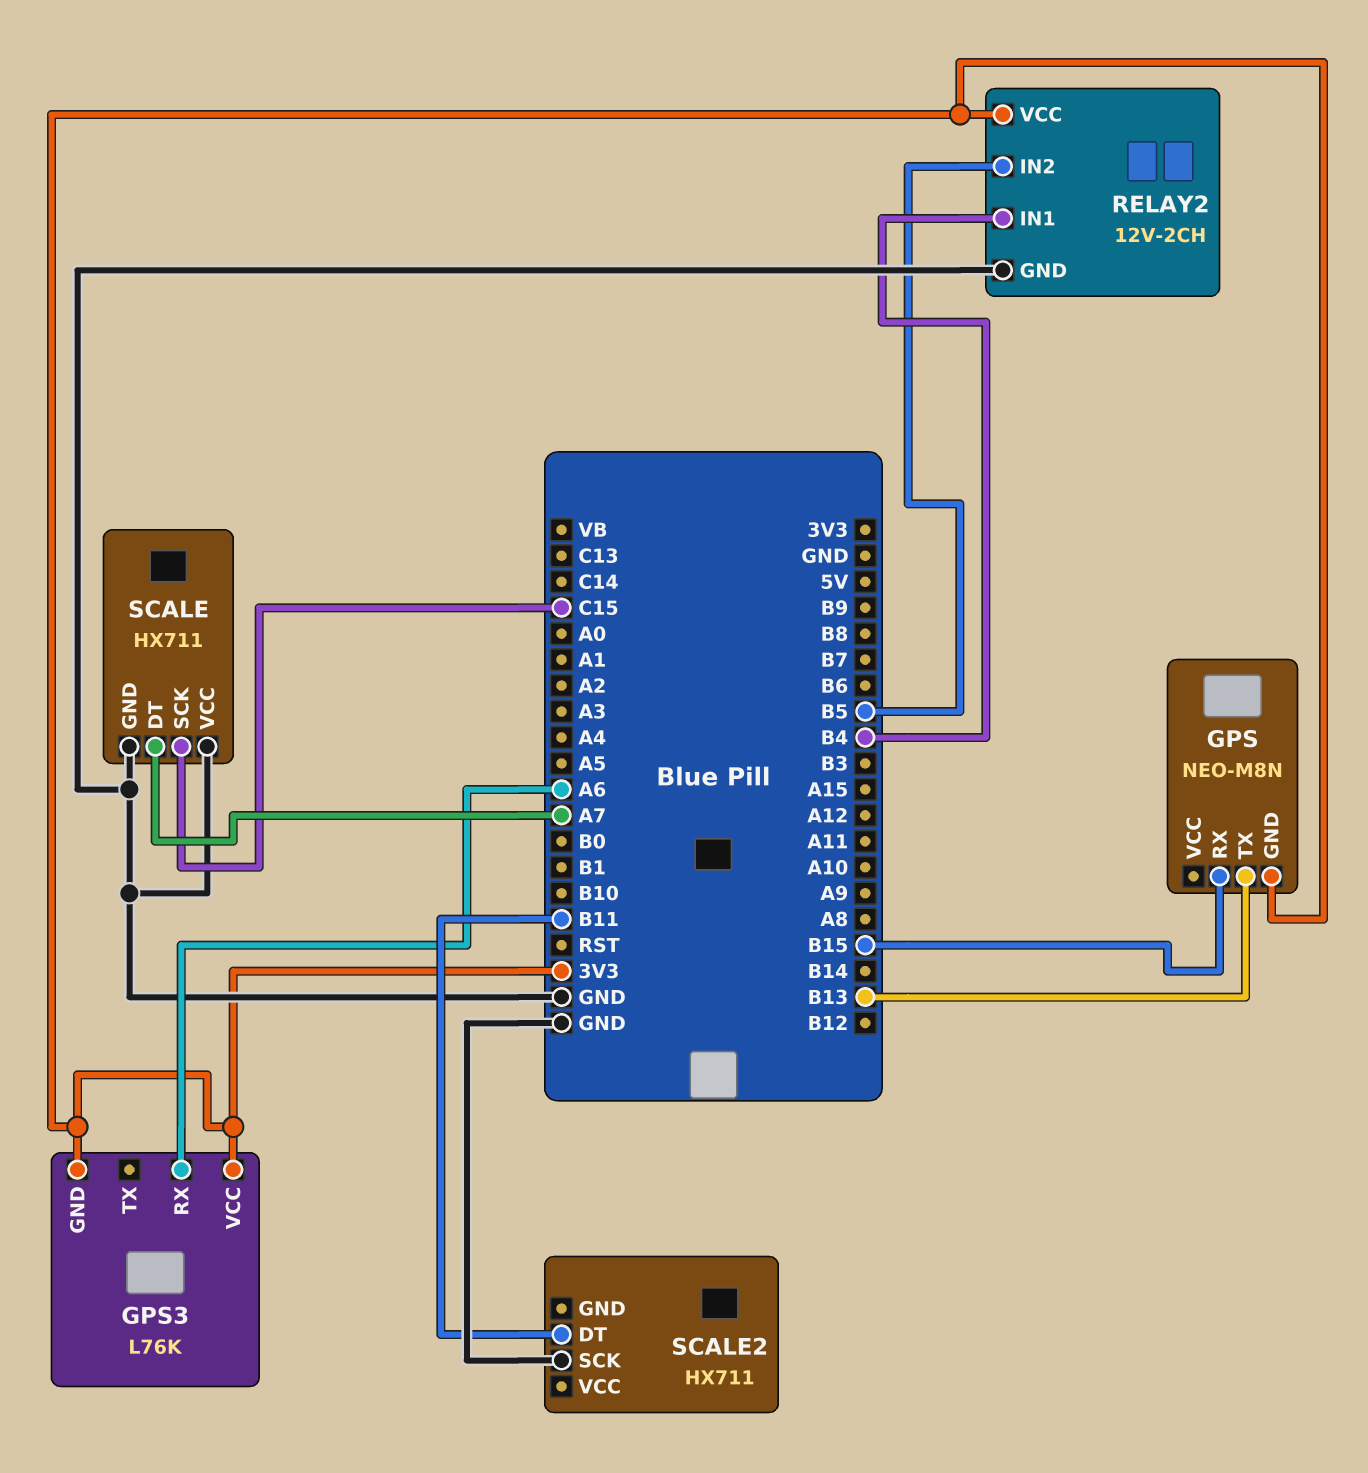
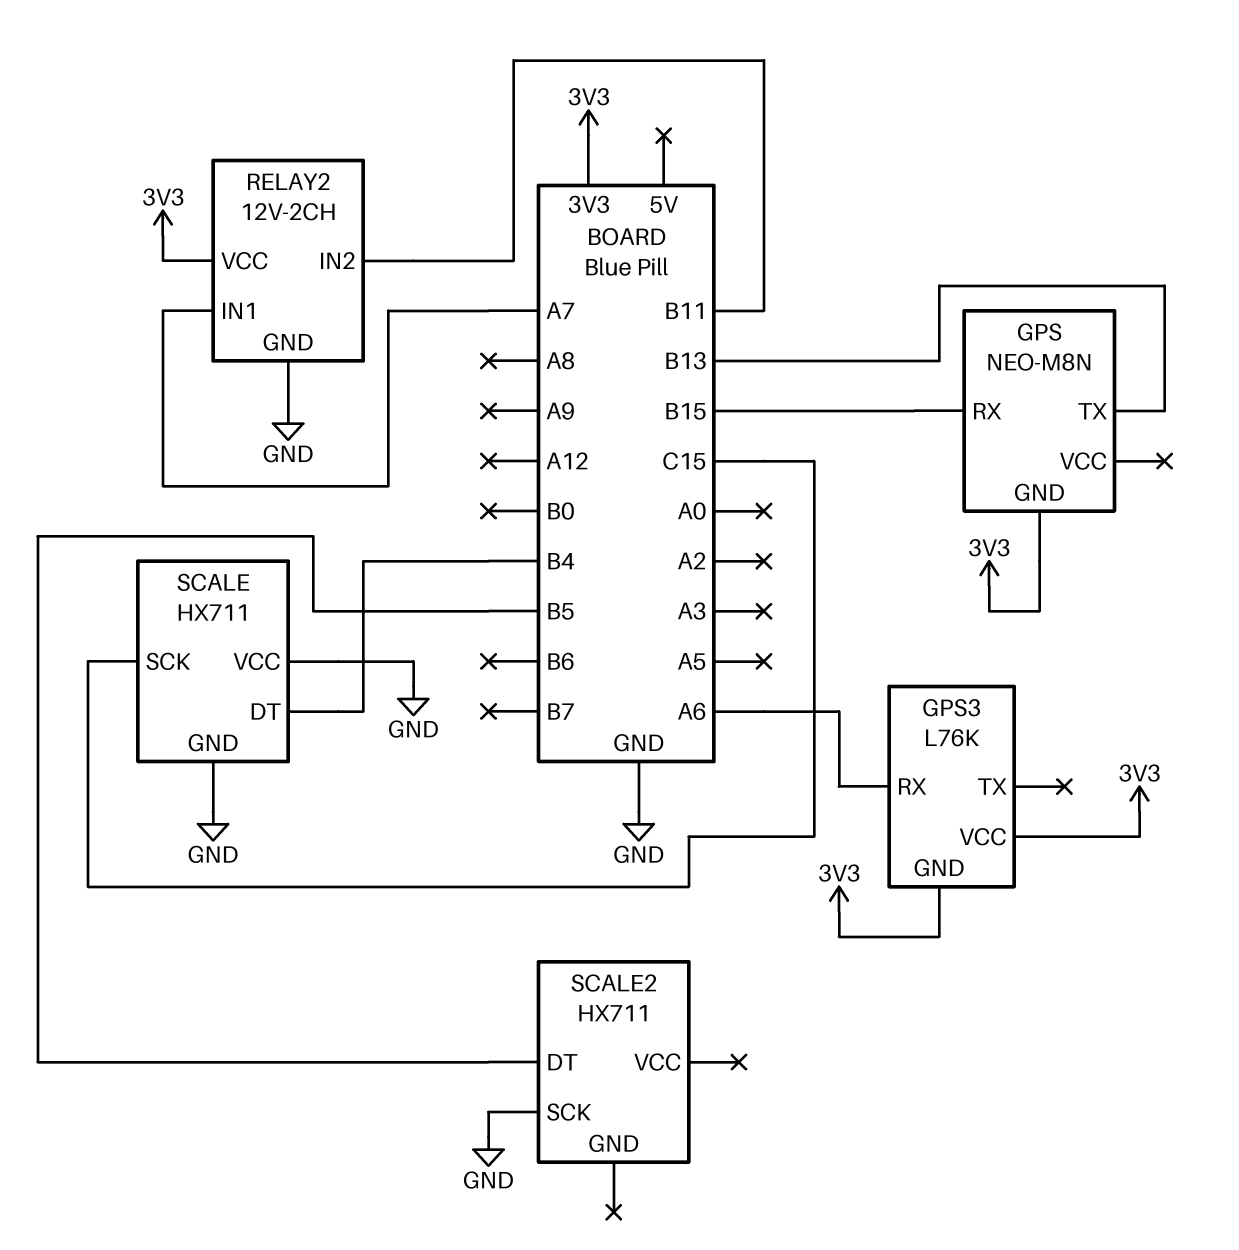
RELAY2 pin IN1: B4 -> A7
RELAY2 pin IN2: B5 -> B11
SCALE pin DT: A7 -> B4
SCALE2 pin DT: B11 -> B5

